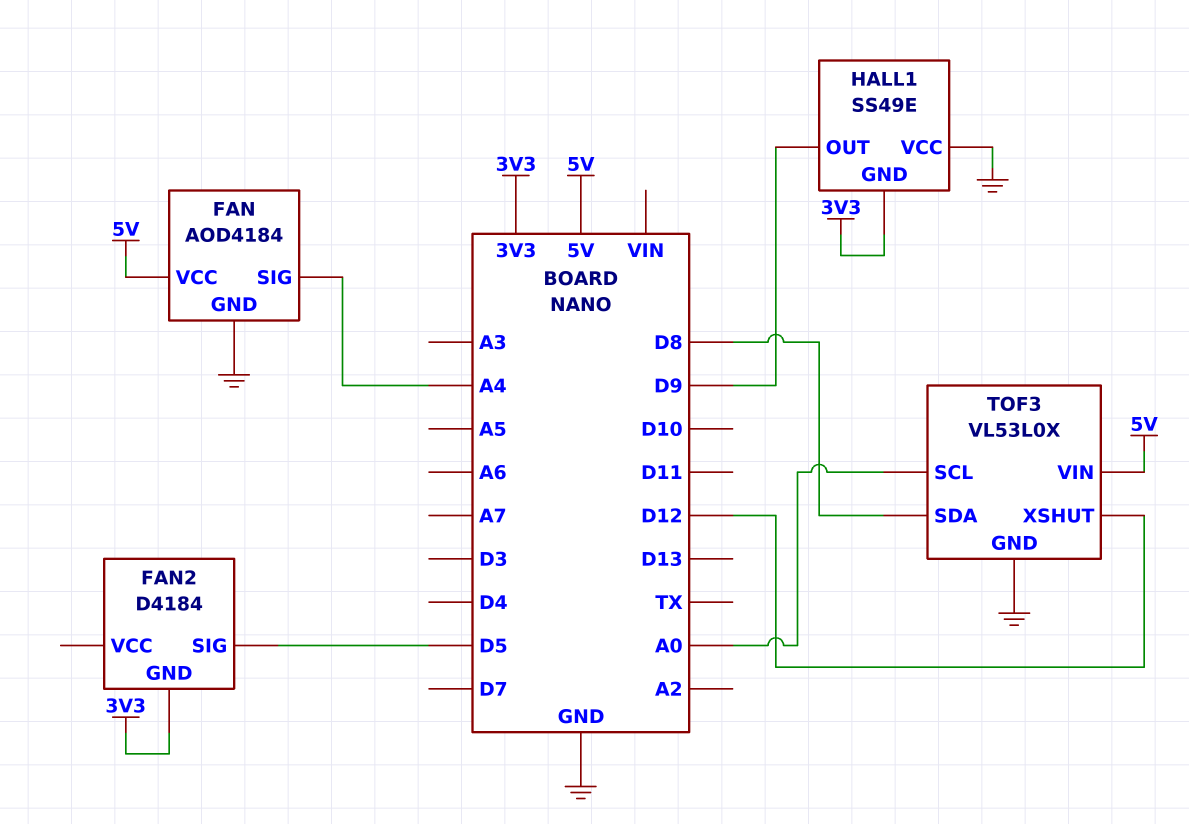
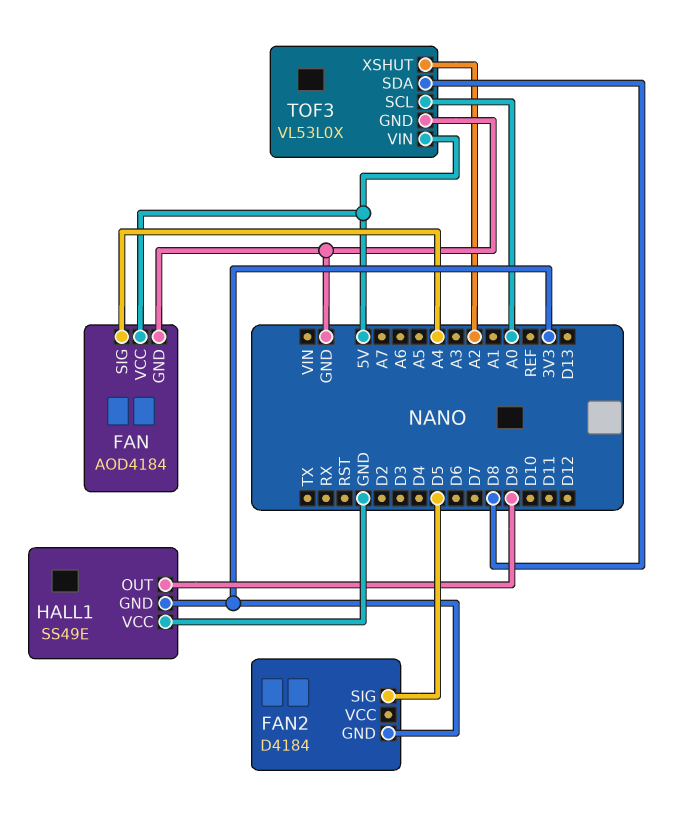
TOF3 pin XSHUT: D12 -> A2

